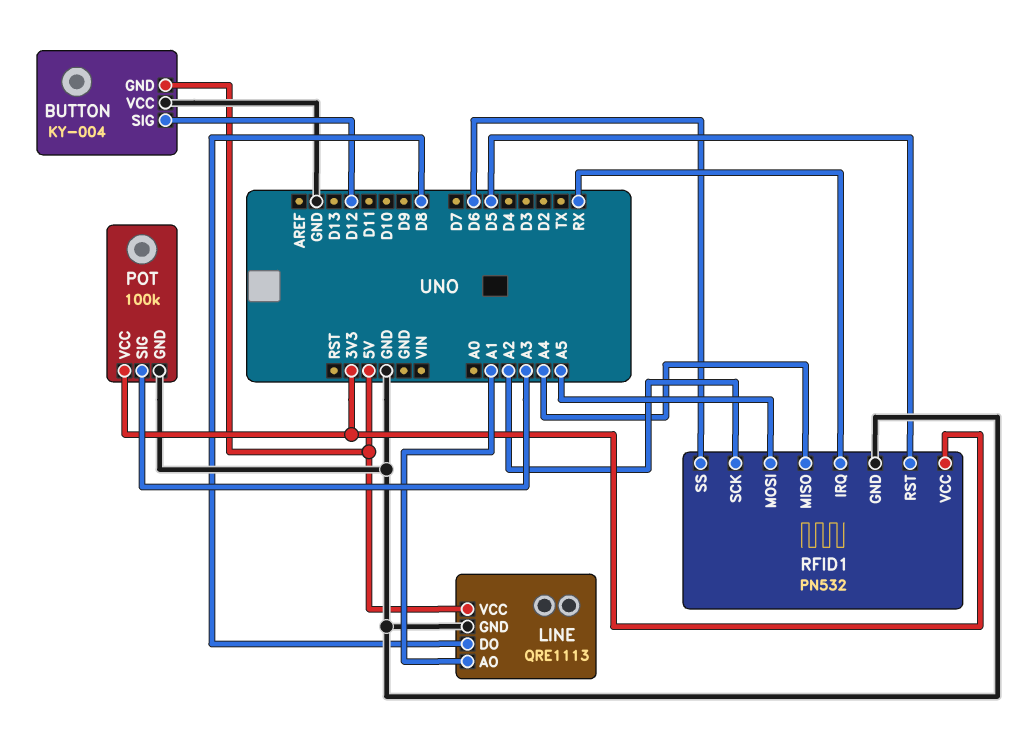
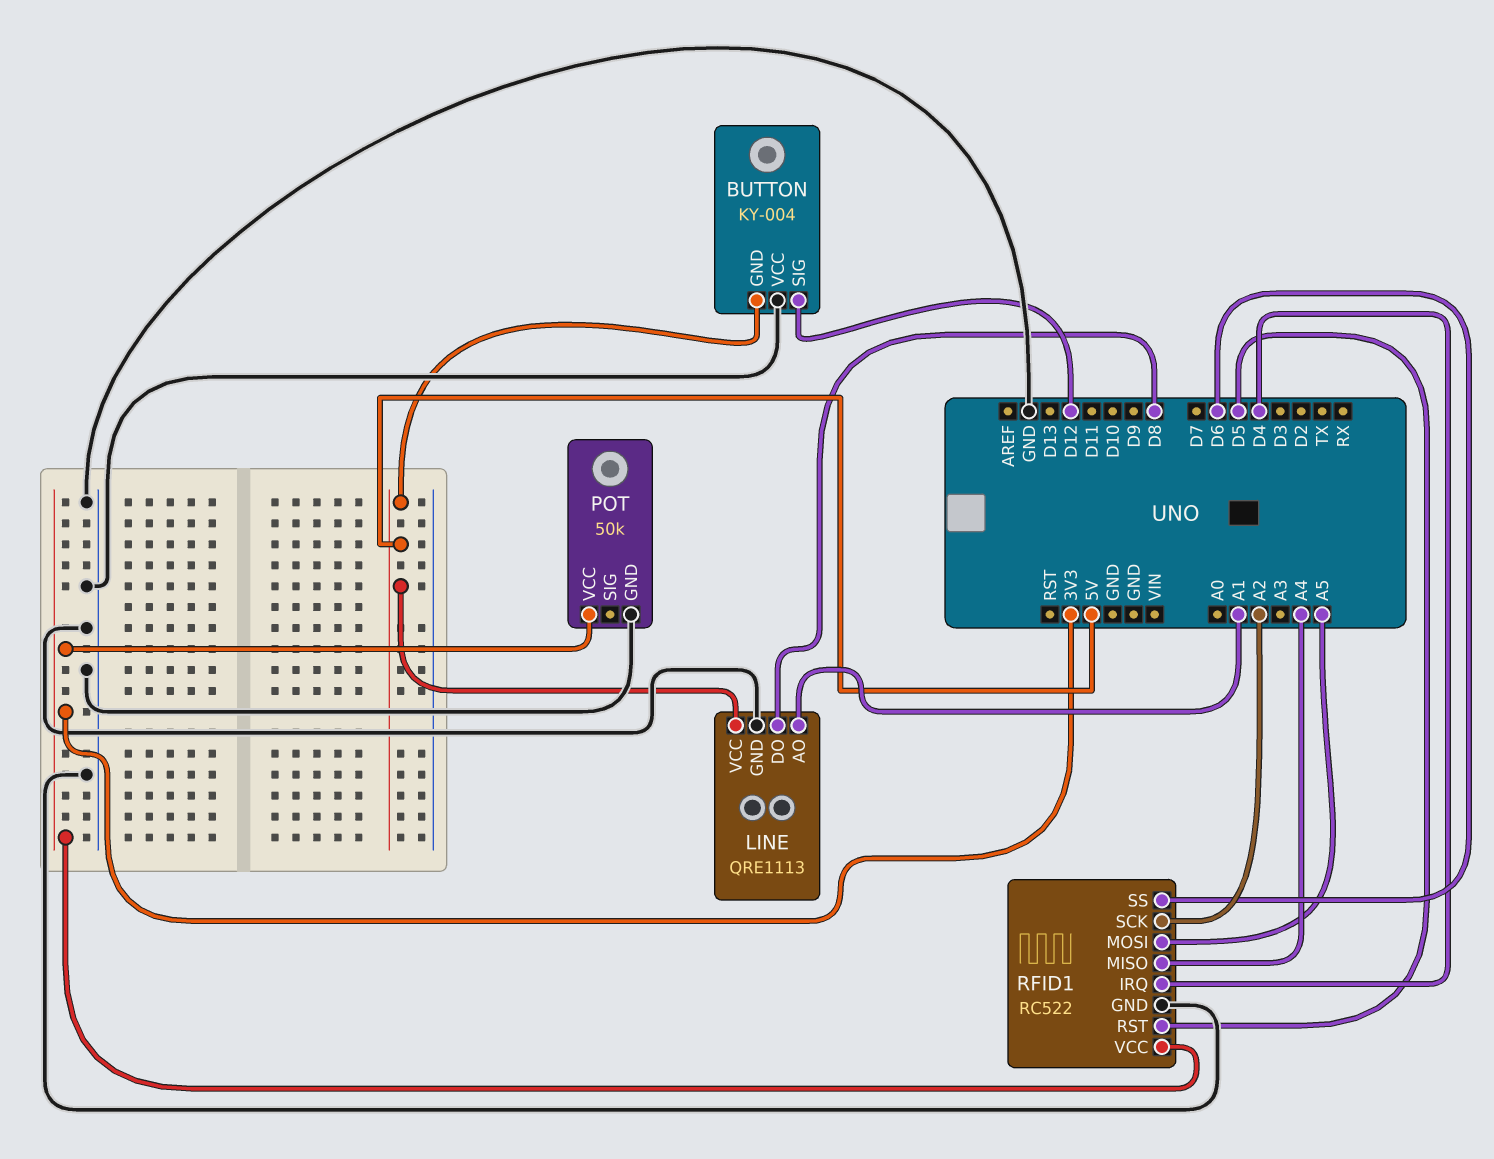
POT: 100k -> 50k
POT pin SIG: A3 -> none
RFID1: PN532 -> RC522
RFID1 pin IRQ: RX -> D4

